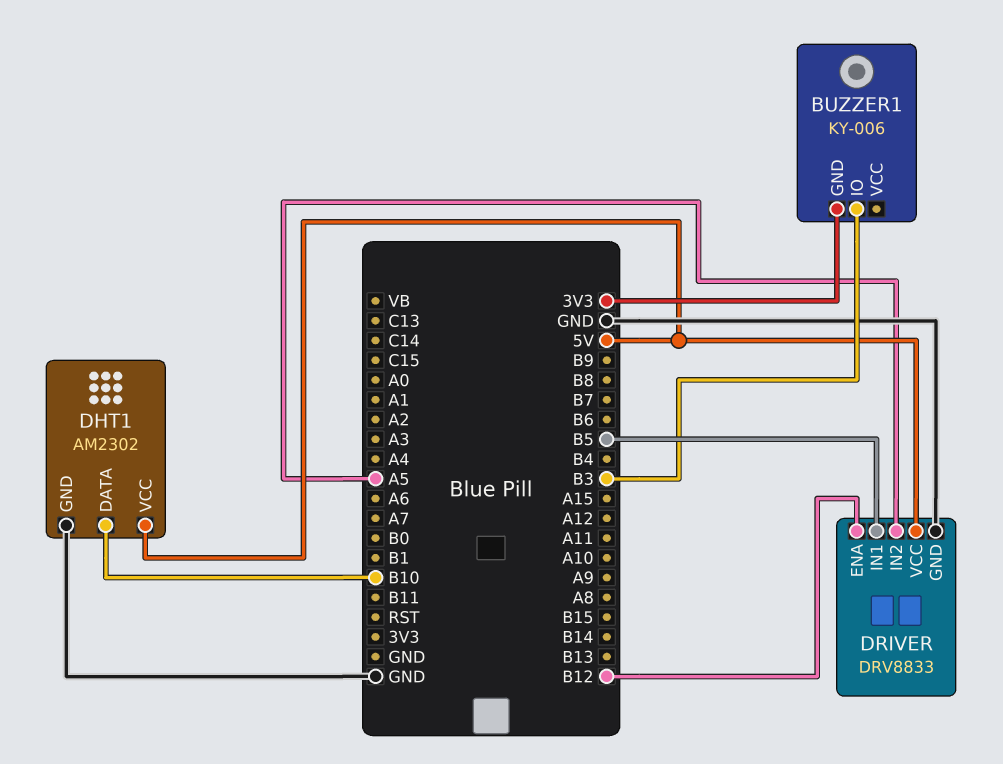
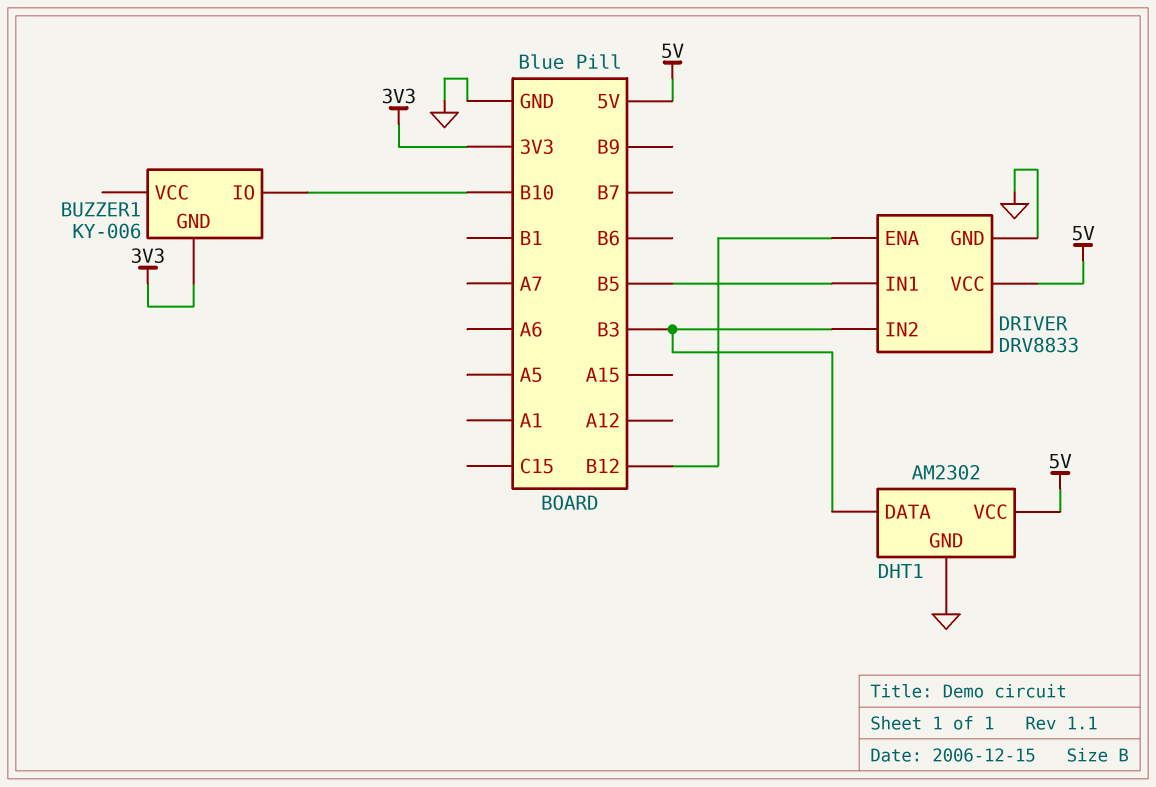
BUZZER1 pin IO: B3 -> B10
DHT1 pin DATA: B10 -> B3
DRIVER pin IN2: A5 -> B3

